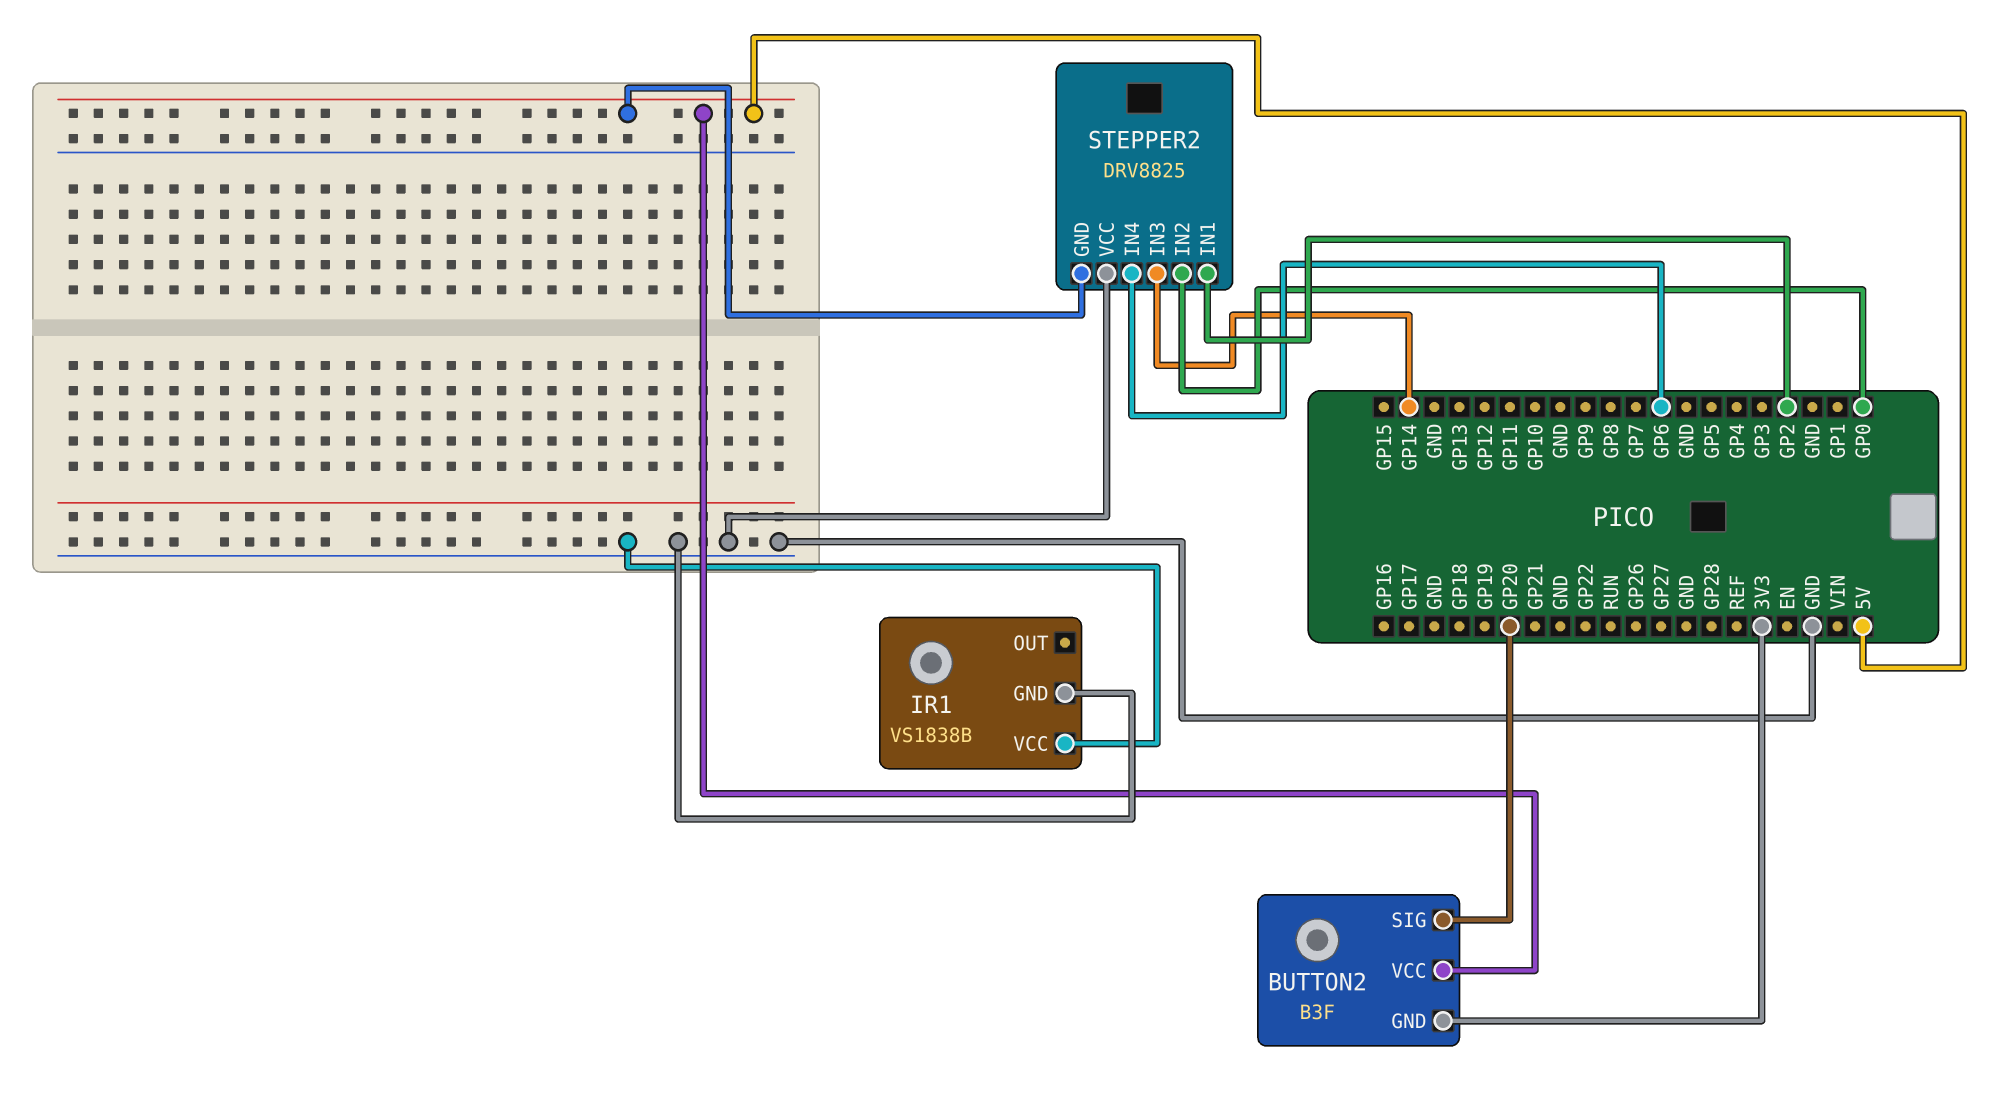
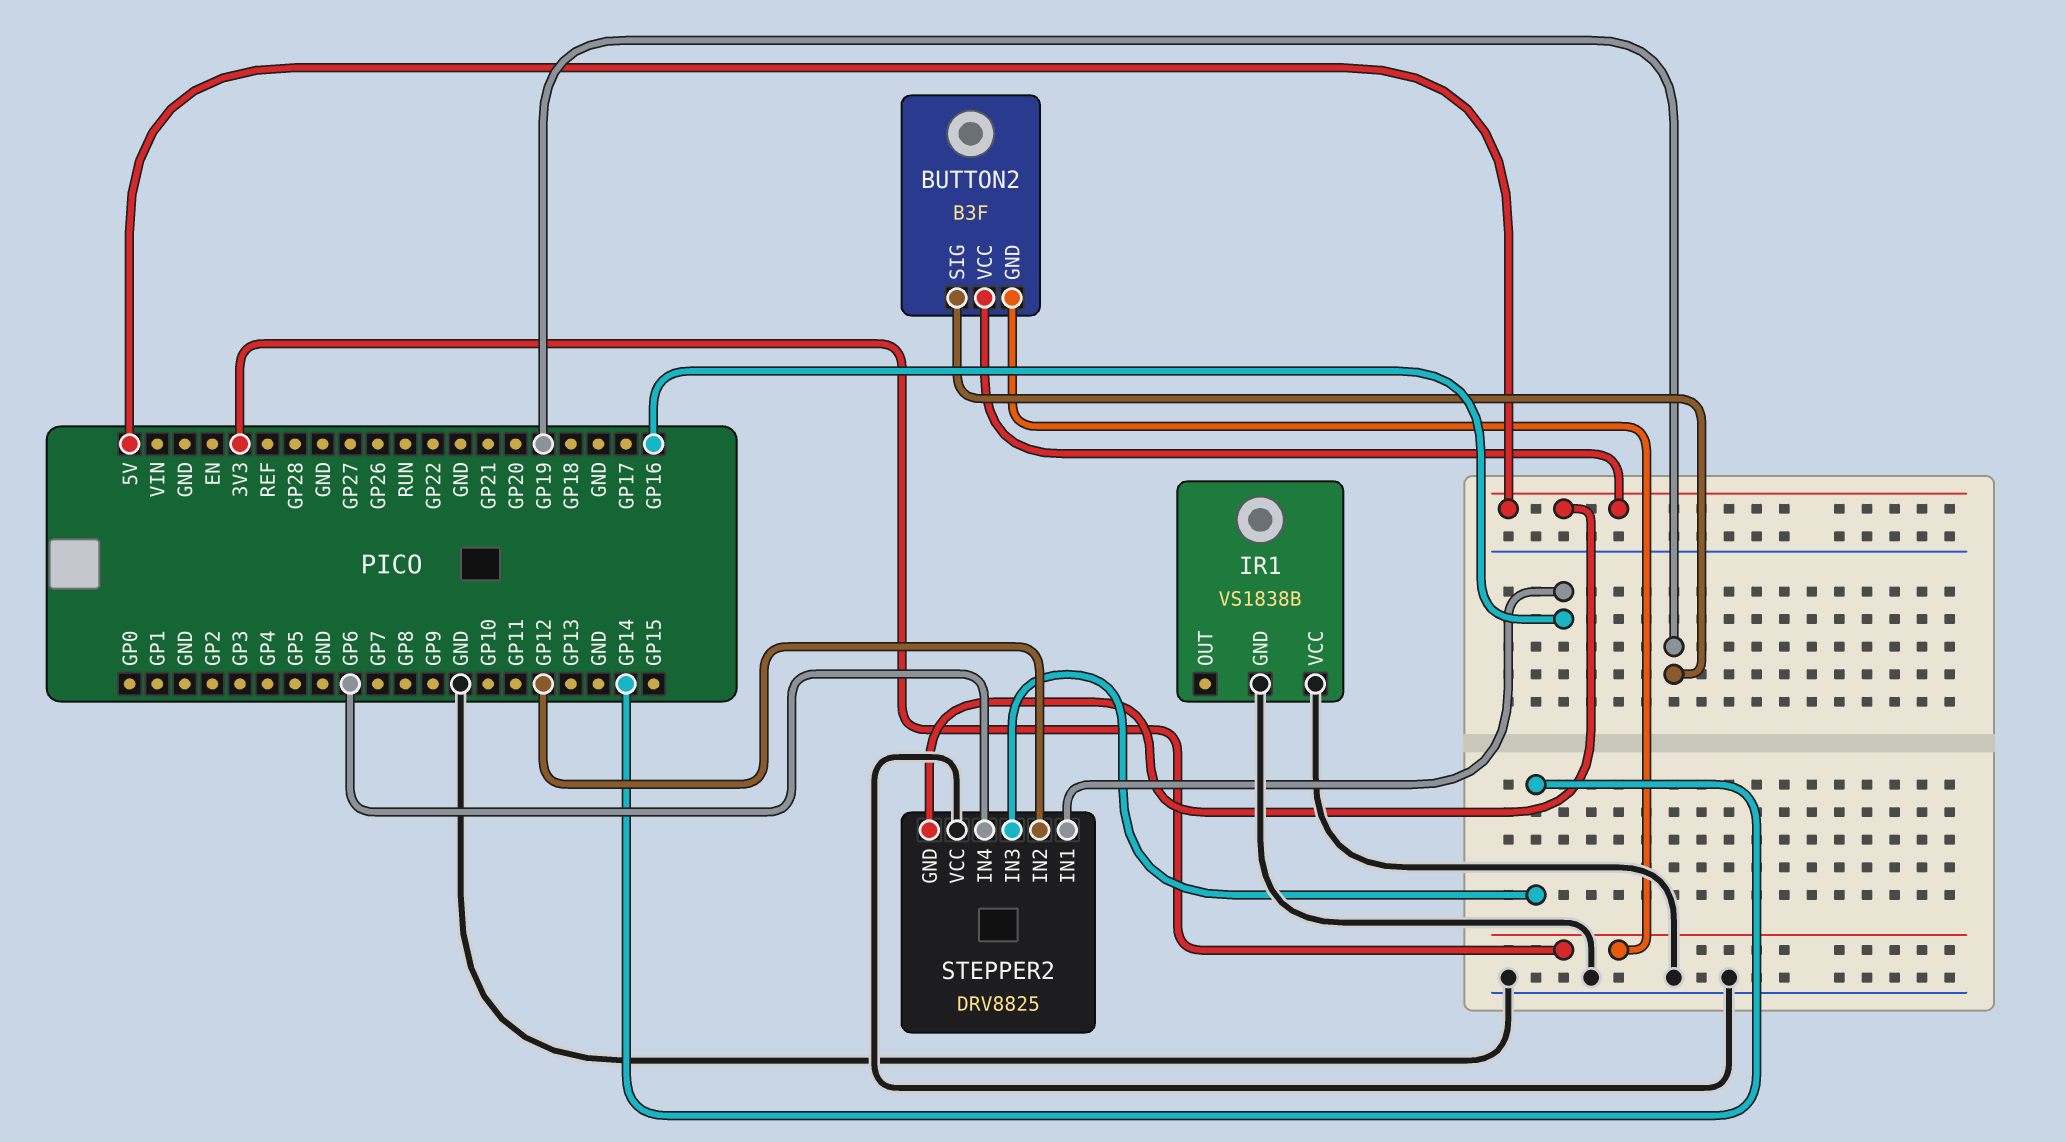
BUTTON2 pin SIG: GP20 -> GP19
STEPPER2 pin IN1: GP2 -> GP16
STEPPER2 pin IN2: GP0 -> GP12

